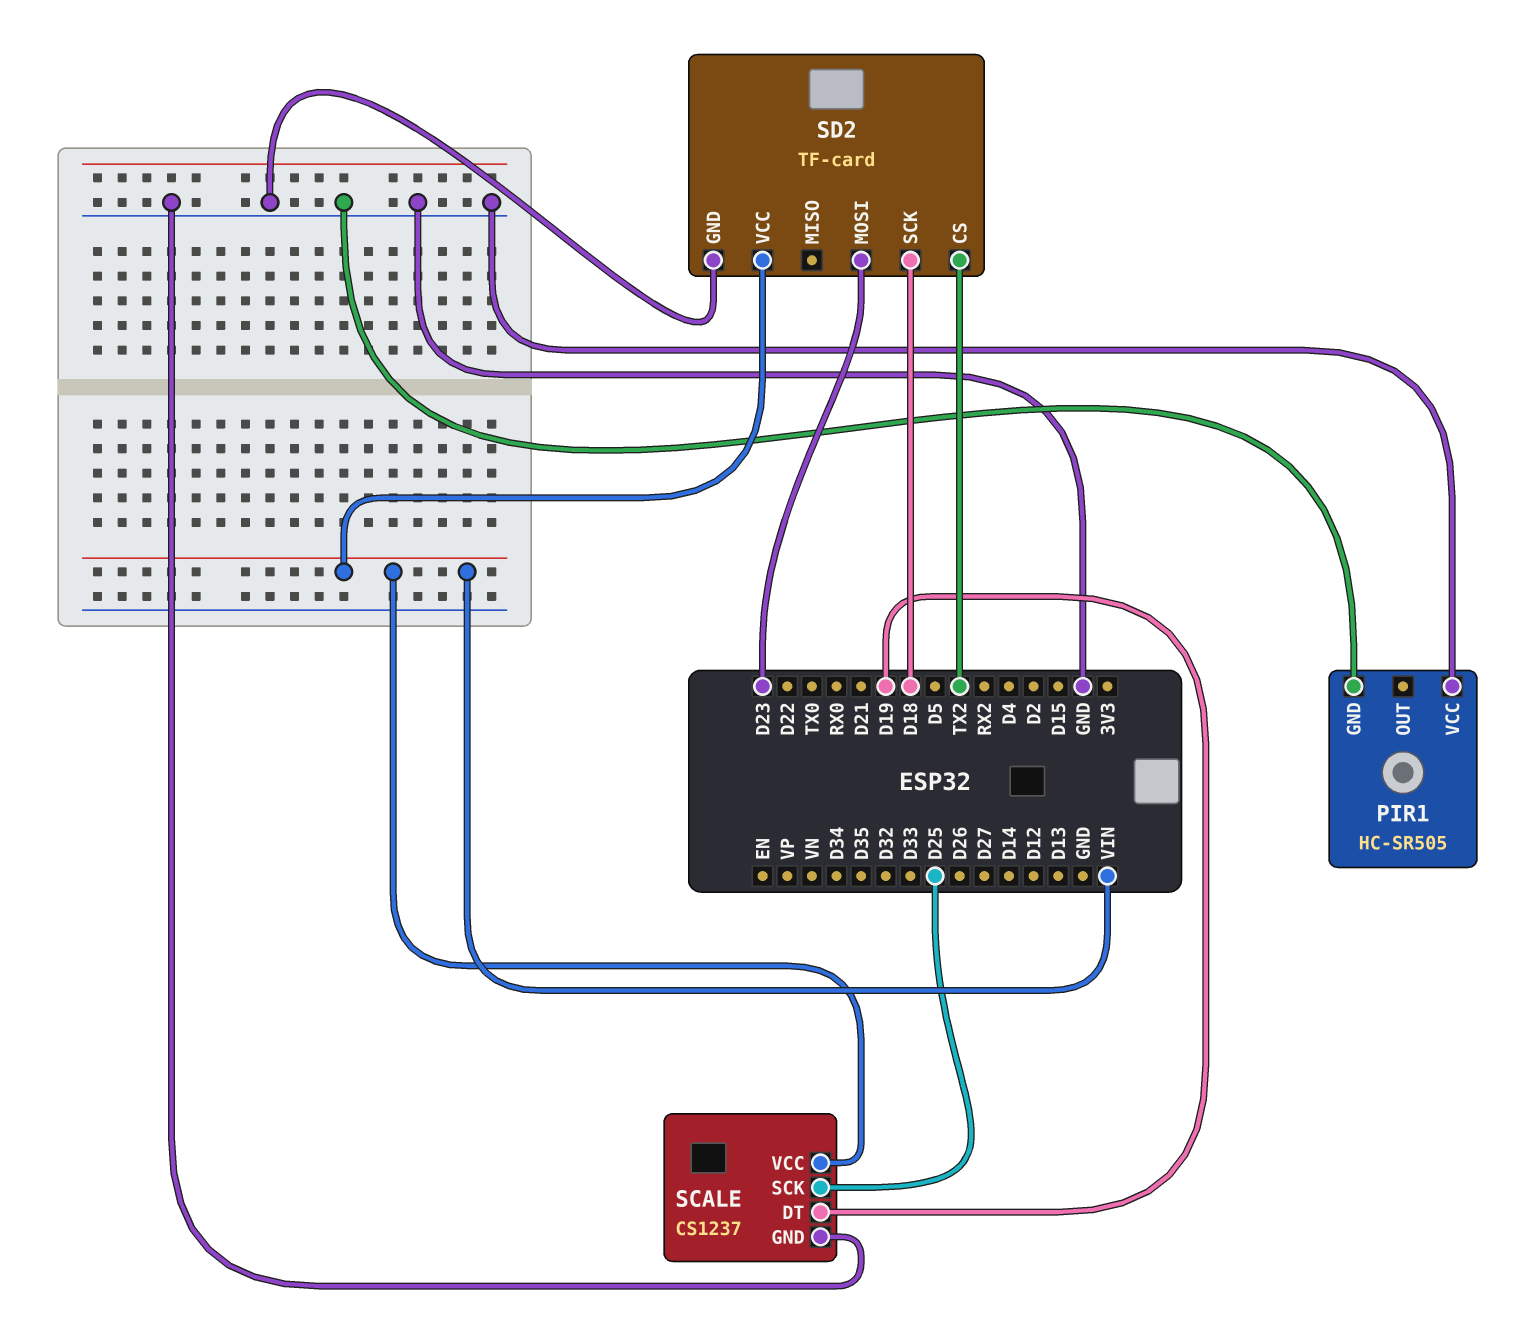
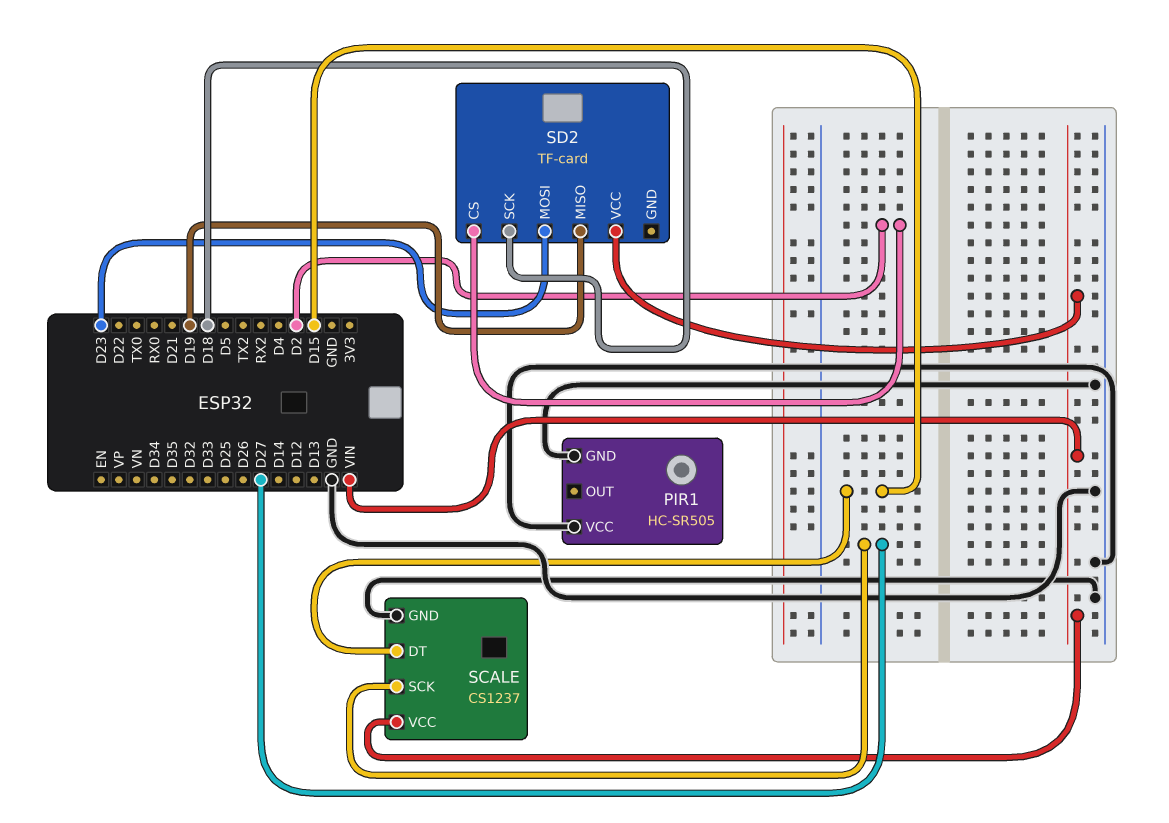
SCALE pin DT: D19 -> D15
SCALE pin SCK: D25 -> D27
SD2 pin CS: TX2 -> D2
SD2 pin GND: GND -> none
SD2 pin MISO: none -> D19

